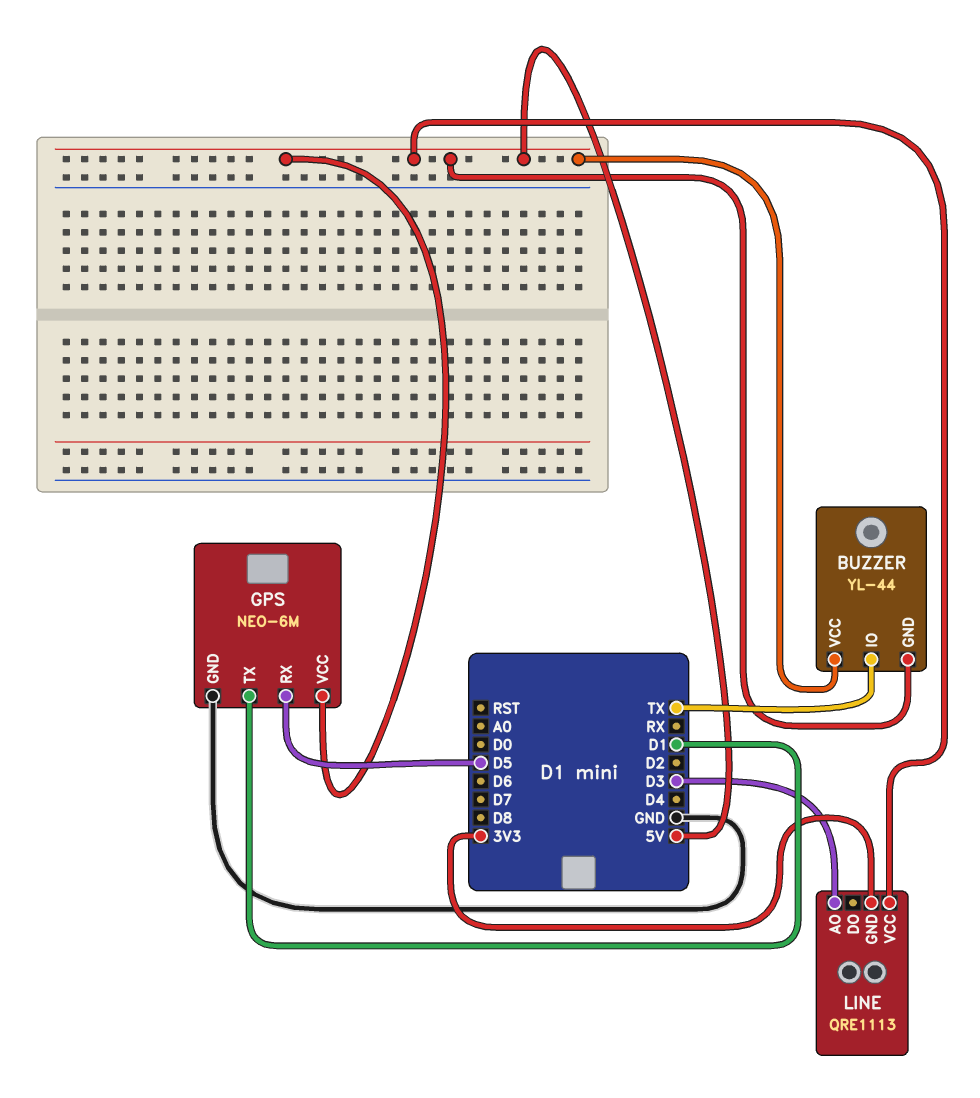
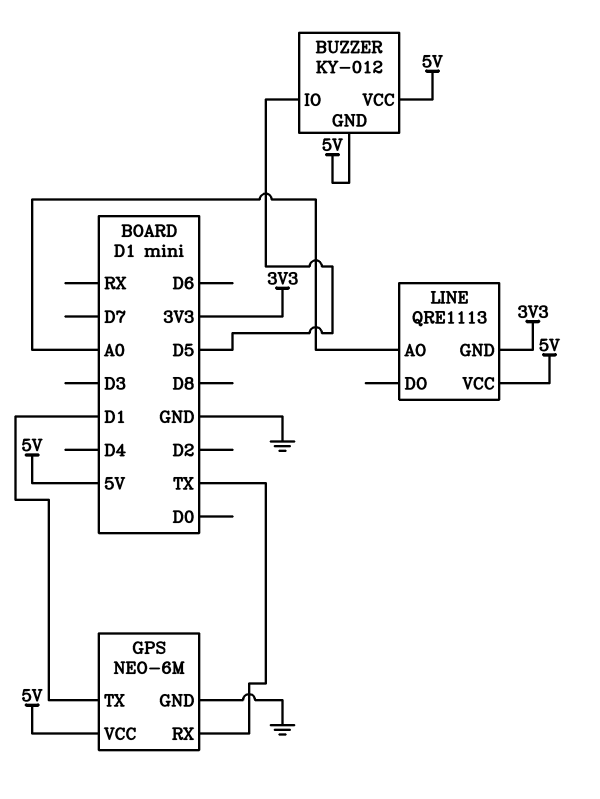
BUZZER: YL-44 -> KY-012
BUZZER pin IO: TX -> D5
GPS pin RX: D5 -> TX
LINE pin AO: D3 -> A0

